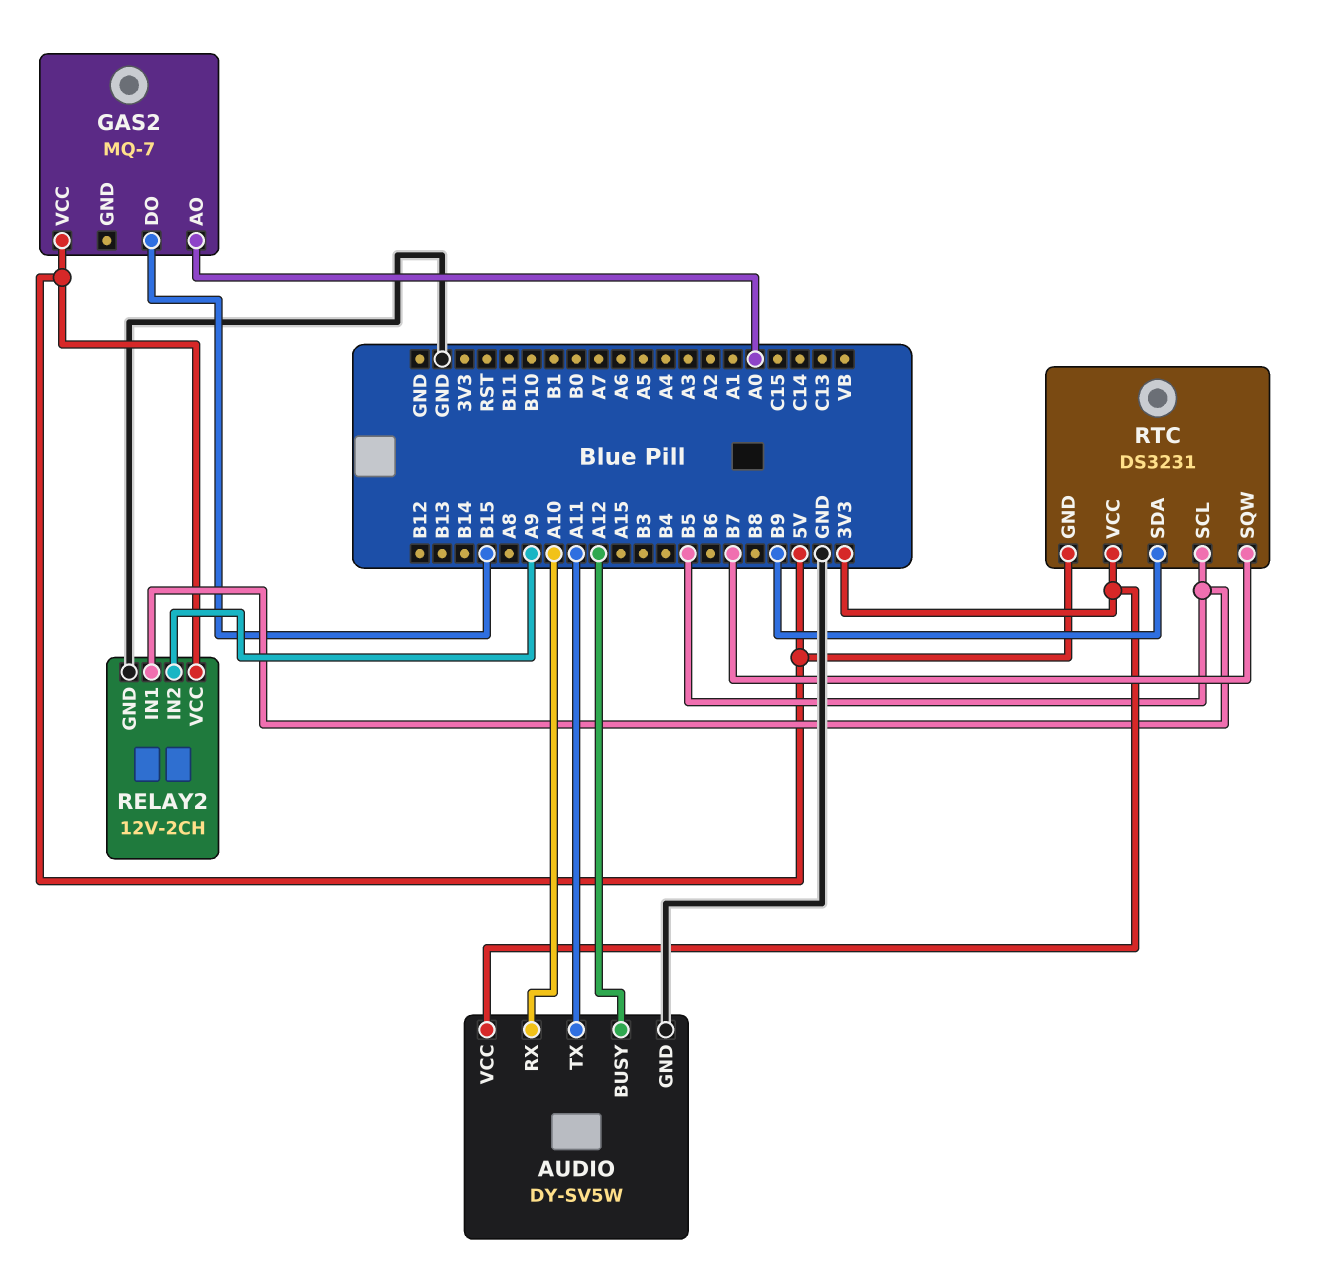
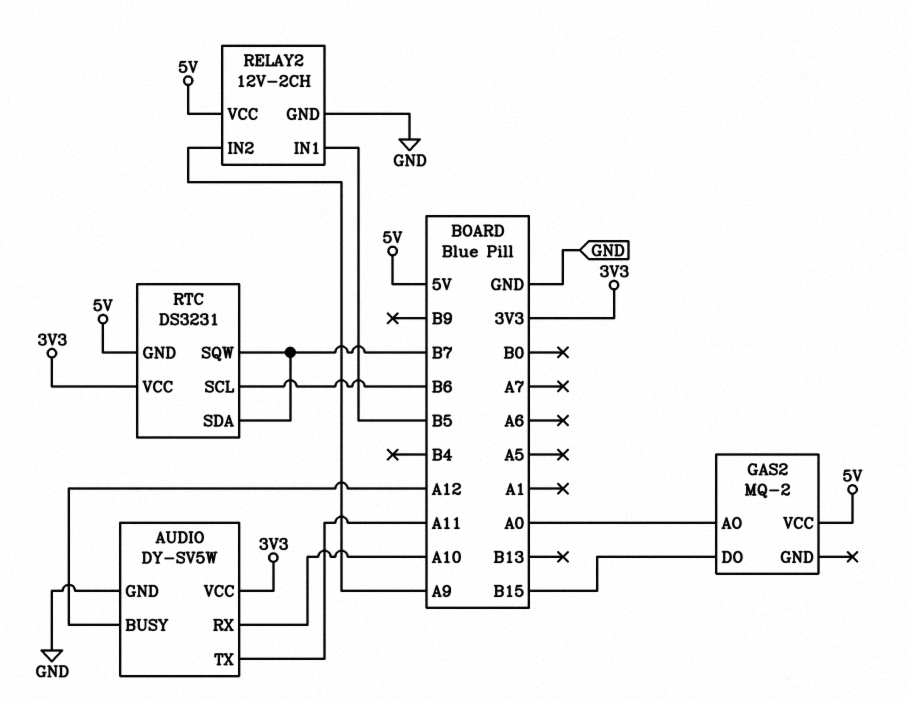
GAS2: MQ-7 -> MQ-2
RTC pin SCL: B5 -> B6
RTC pin SDA: B9 -> B7

